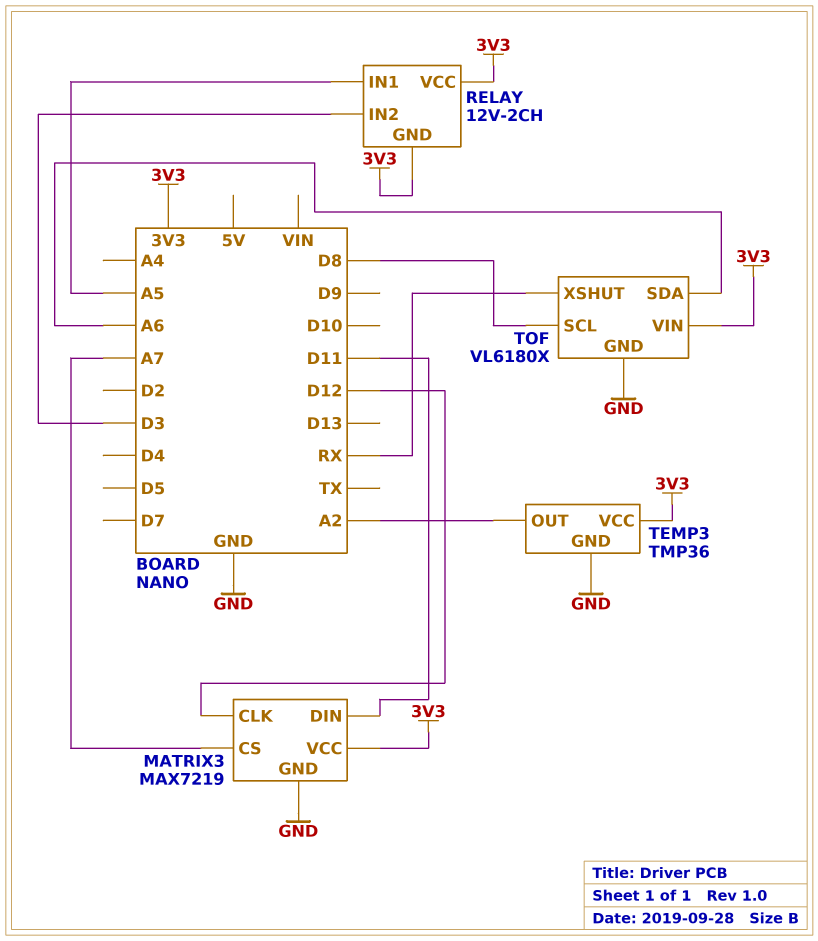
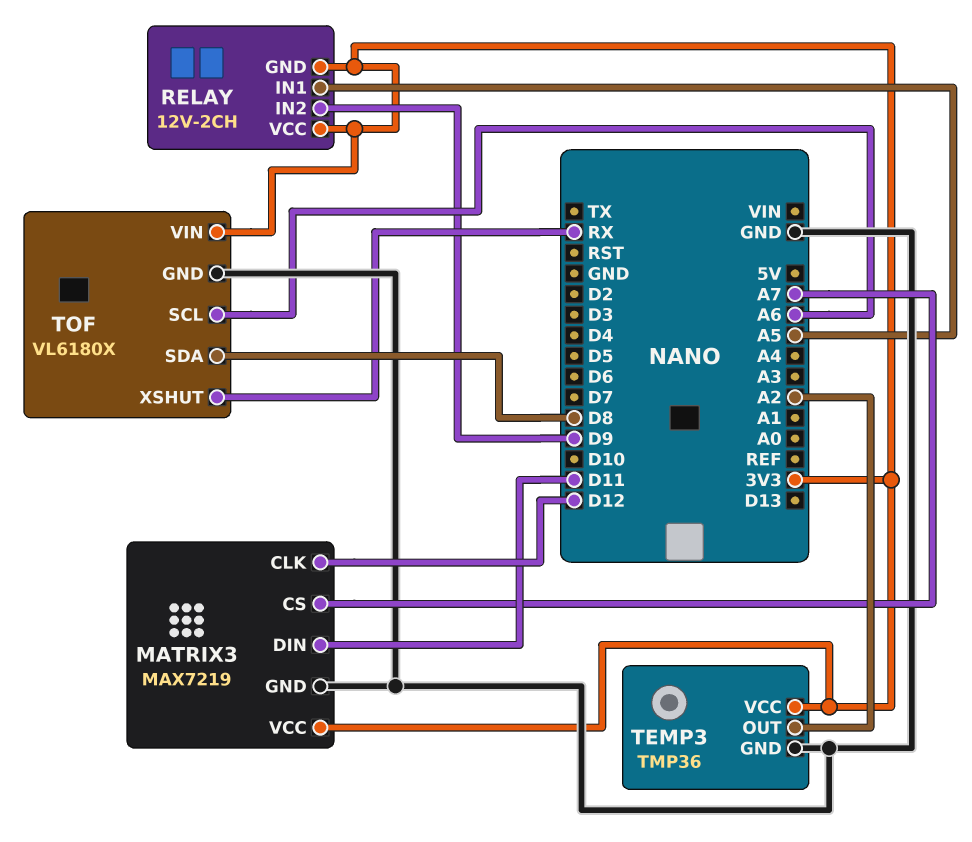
RELAY pin IN2: D3 -> D9
TOF pin SCL: D8 -> A6
TOF pin SDA: A6 -> D8

